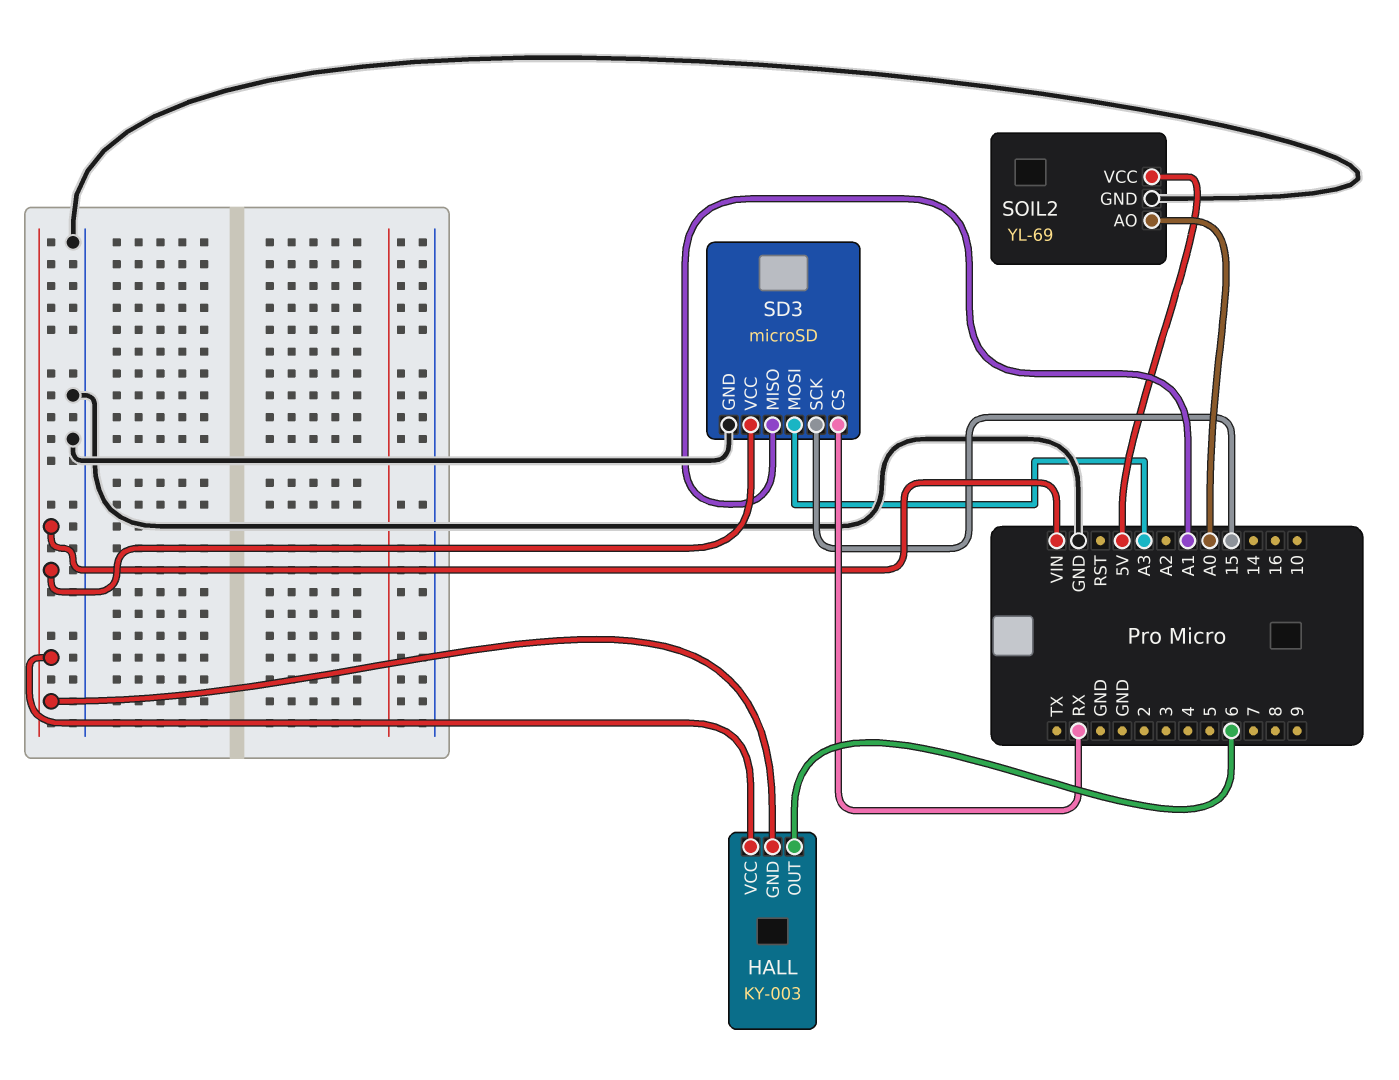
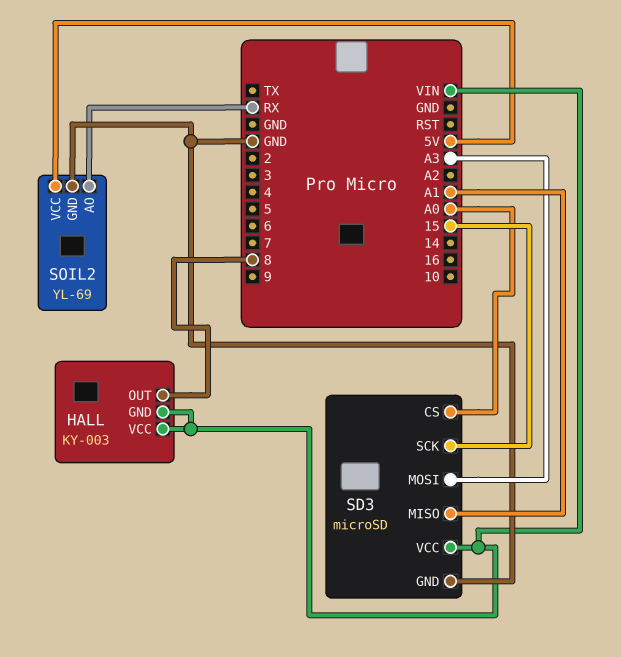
HALL pin OUT: 6 -> 8
SD3 pin CS: RX -> A0
SOIL2 pin AO: A0 -> RX

